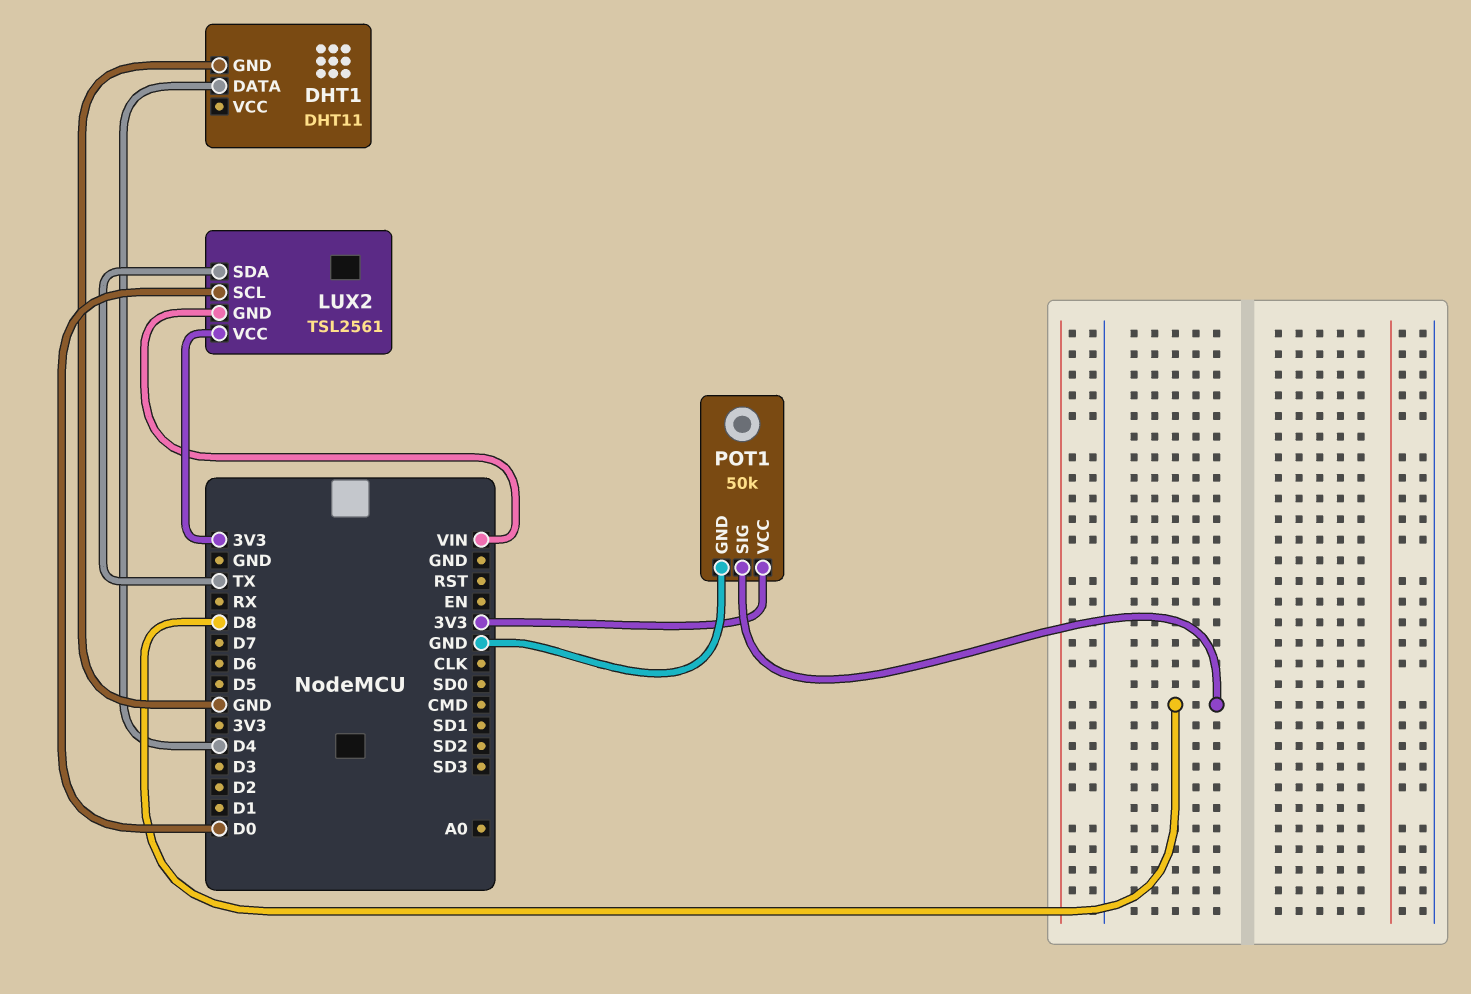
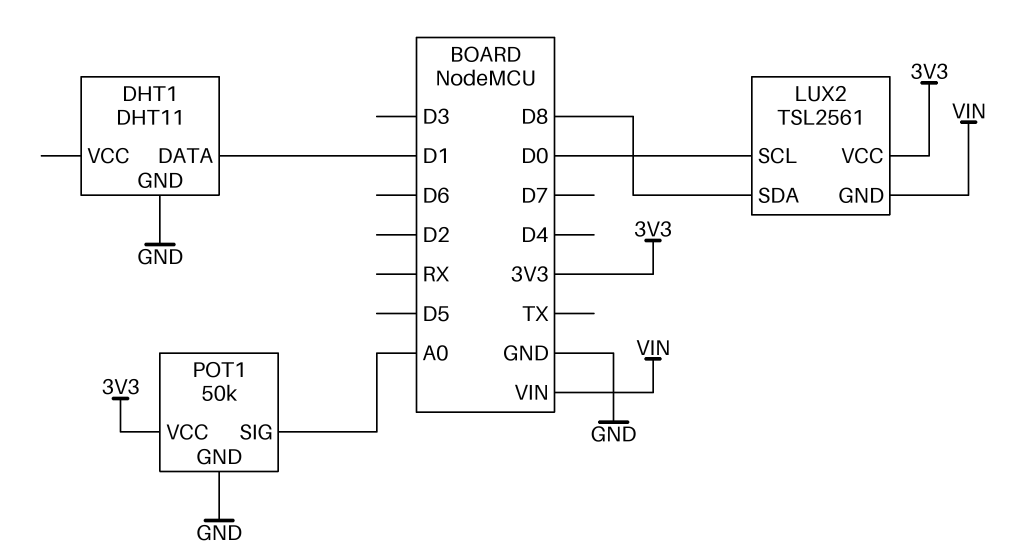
DHT1 pin DATA: D4 -> D1
LUX2 pin SDA: TX -> D8
POT1 pin SIG: D8 -> A0

